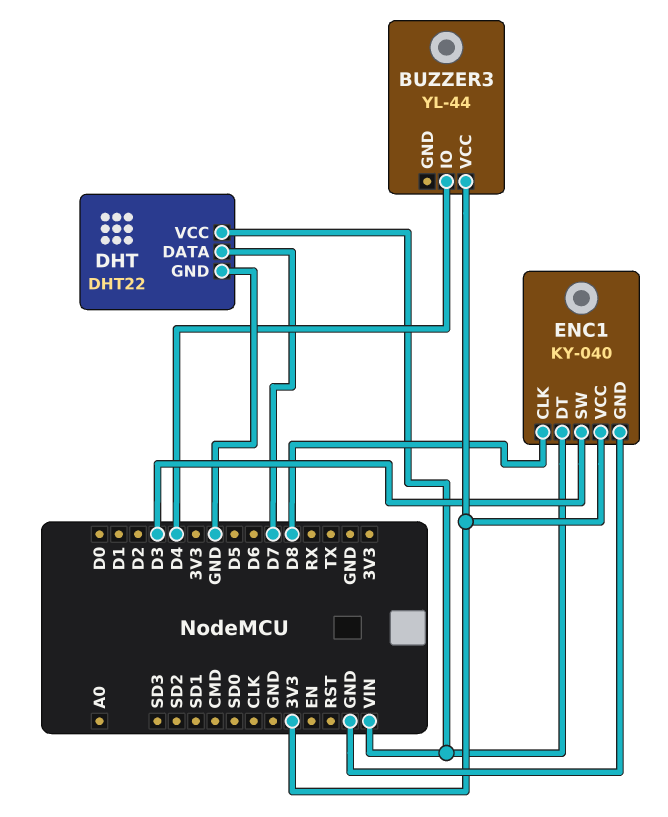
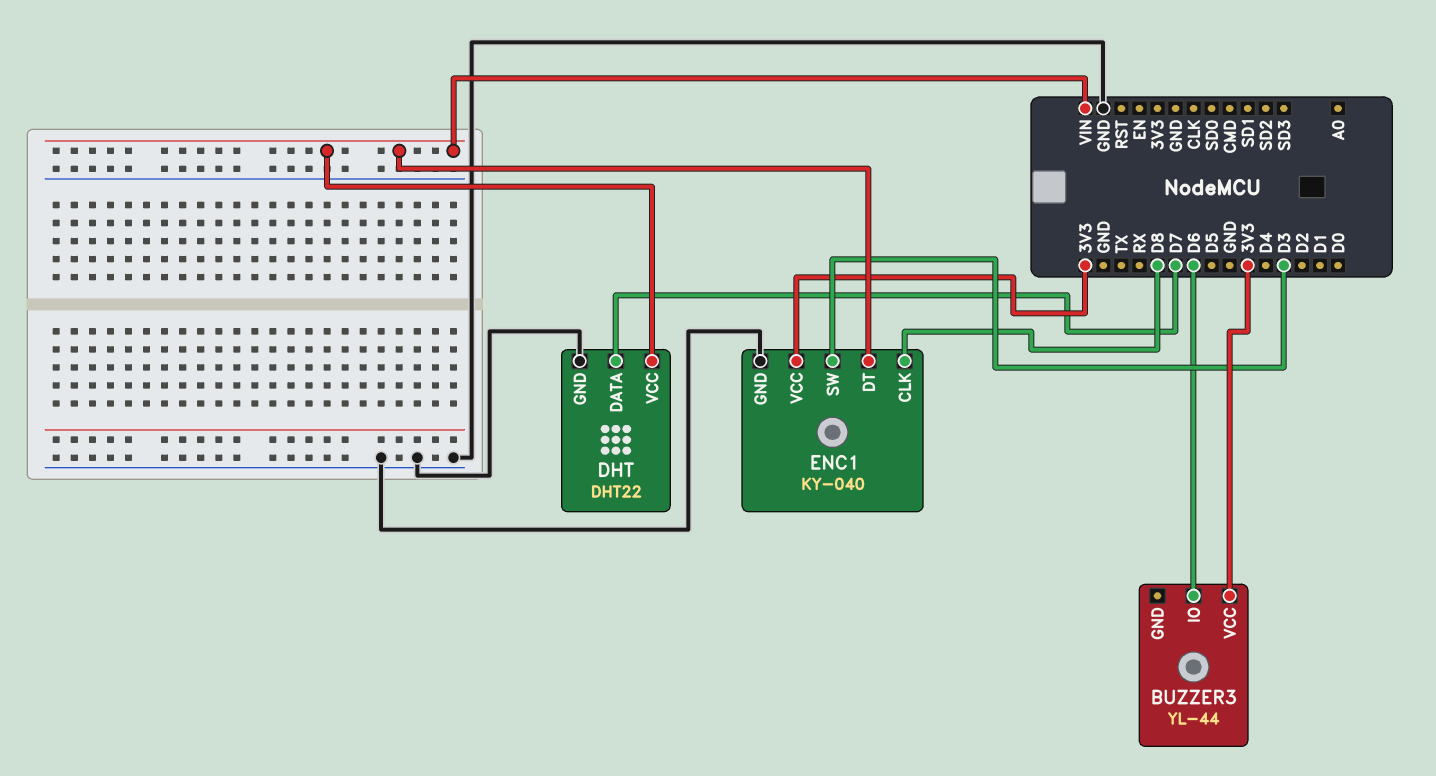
BUZZER3 pin IO: D4 -> D6

